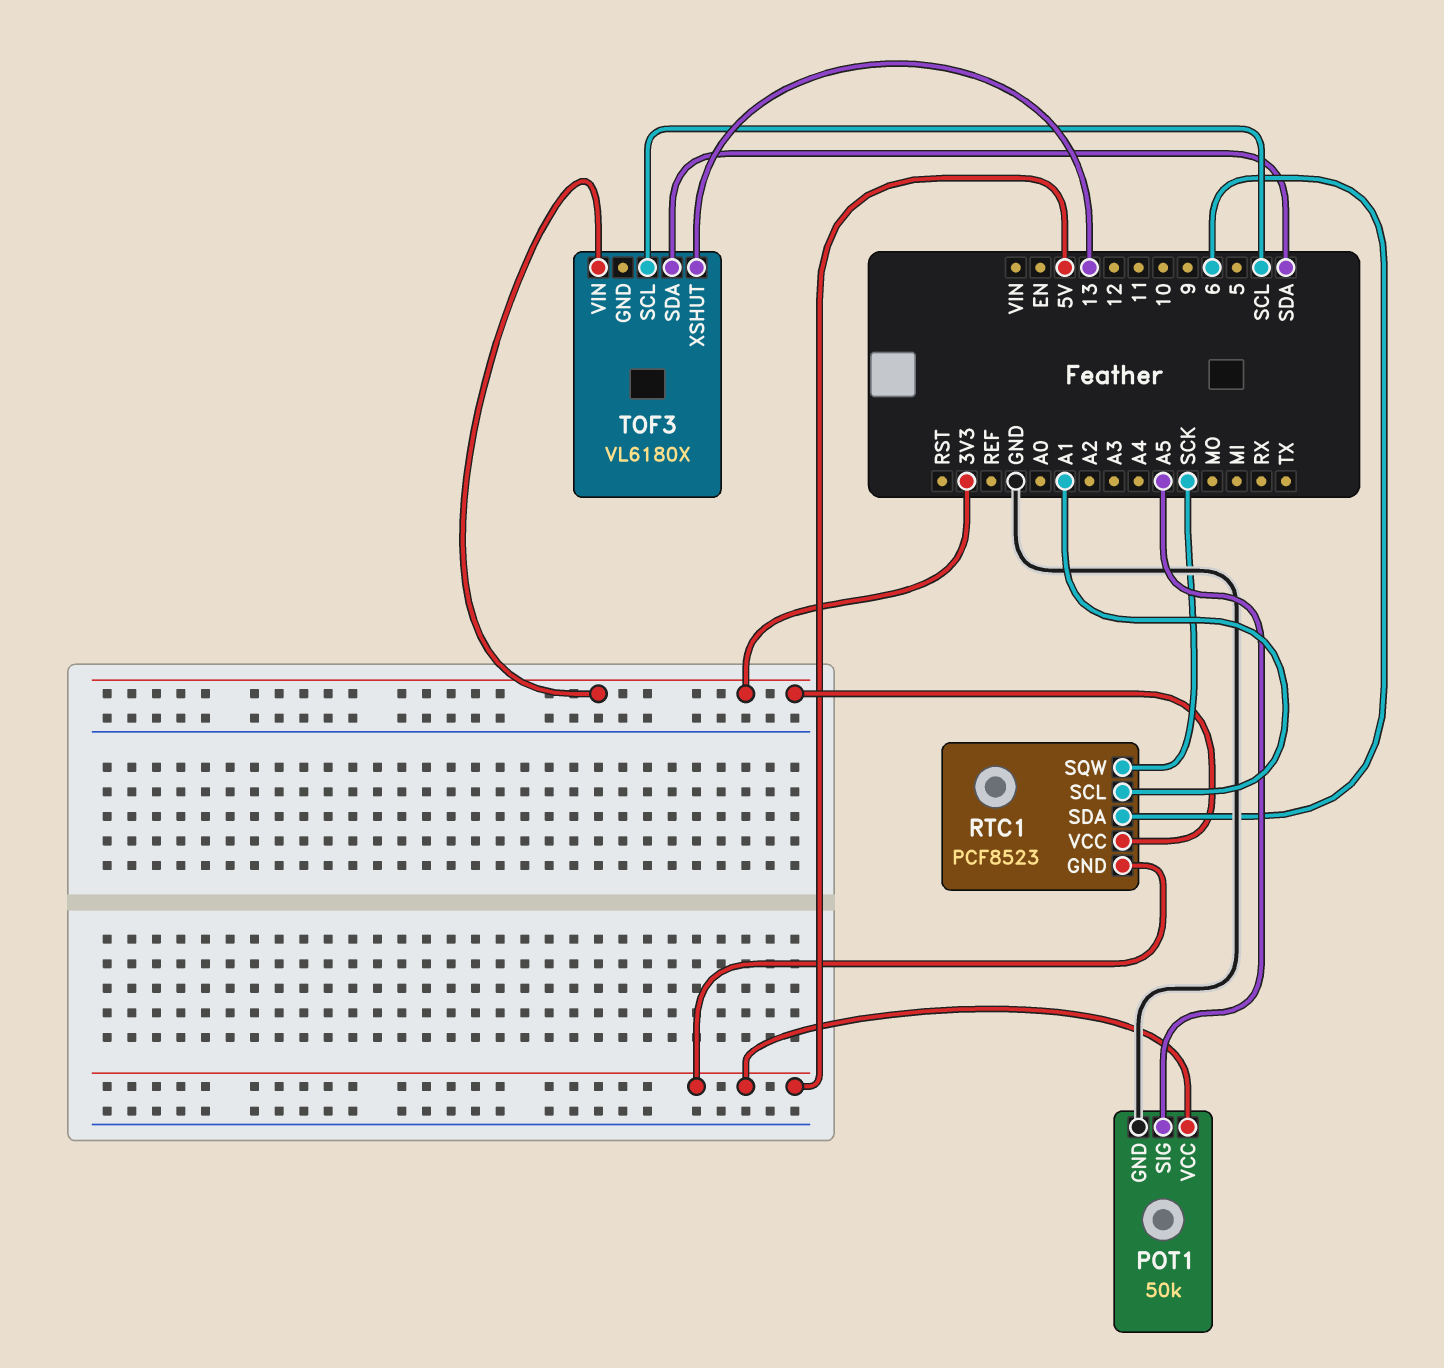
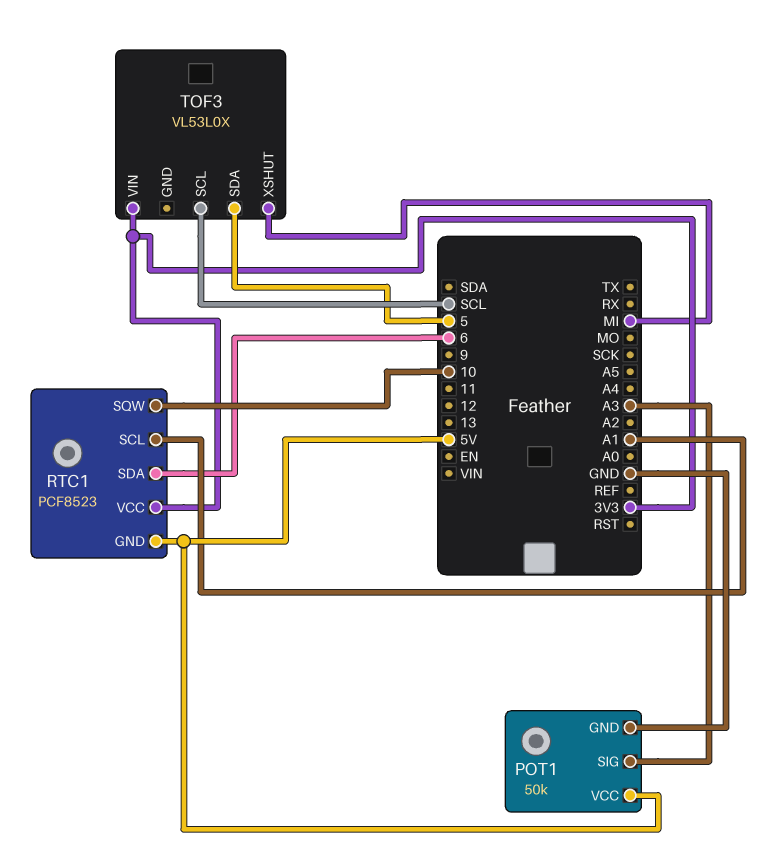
POT1 pin SIG: A5 -> A3
RTC1 pin SQW: SCK -> 10
TOF3: VL6180X -> VL53L0X
TOF3 pin SDA: SDA -> 5
TOF3 pin XSHUT: 13 -> MI

